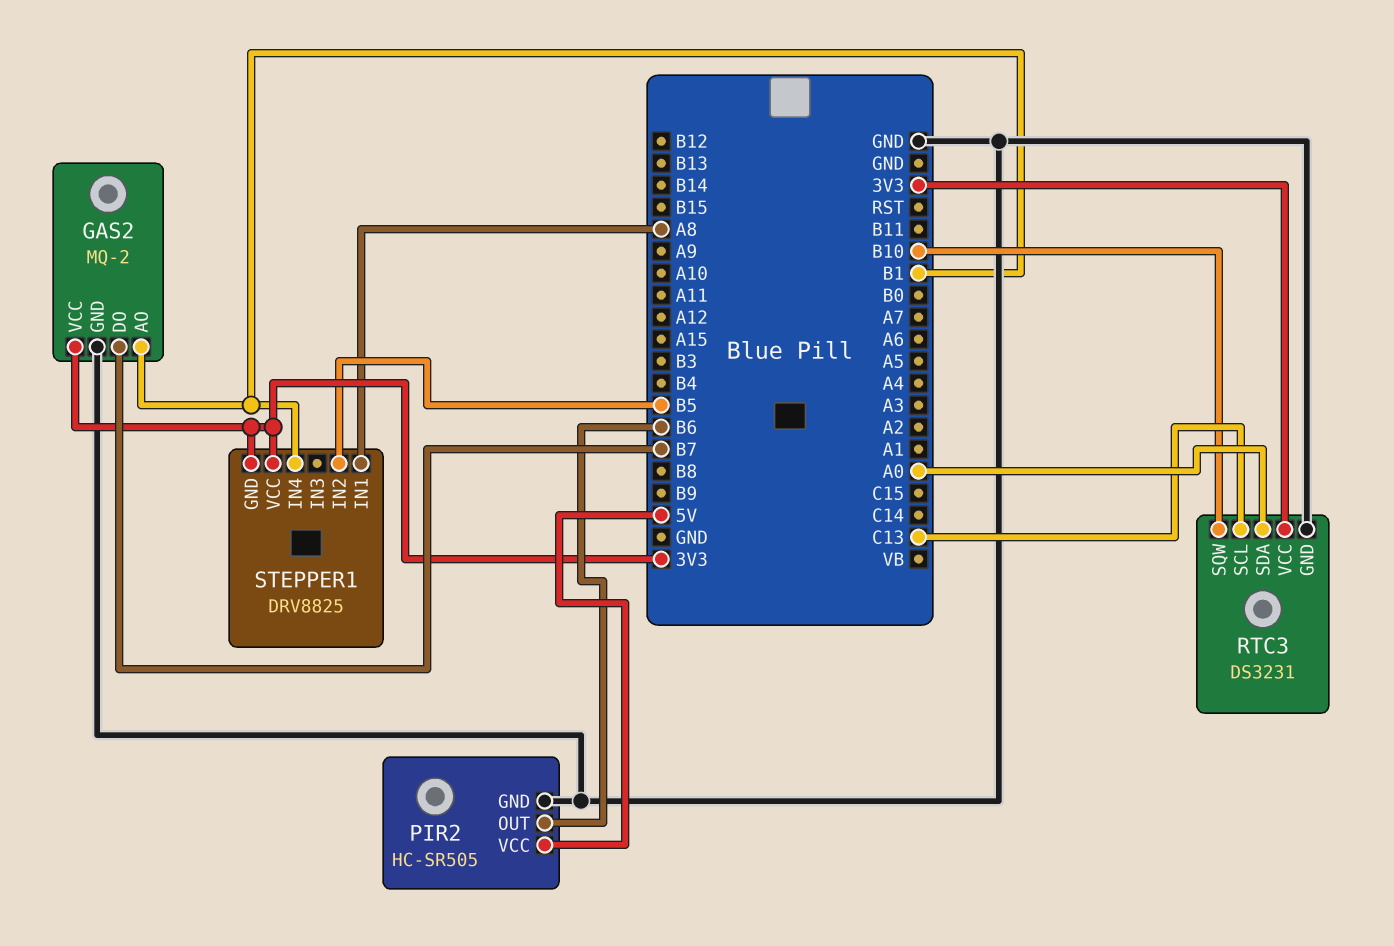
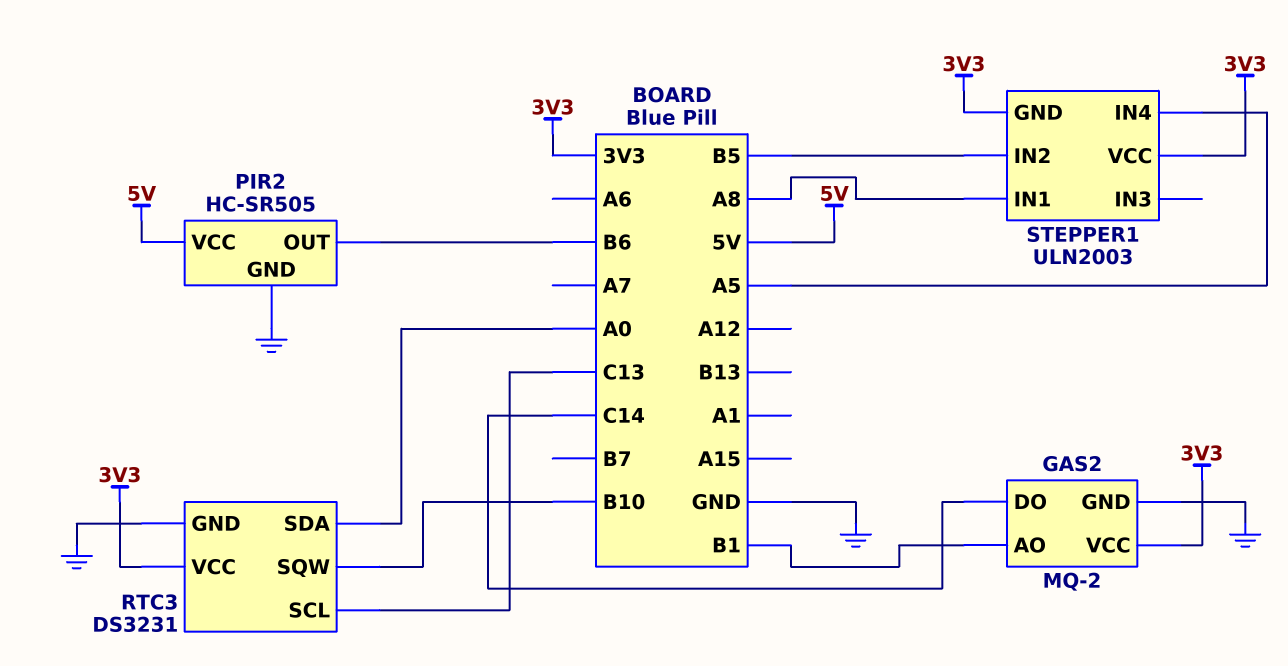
GAS2 pin DO: B7 -> C14
STEPPER1: DRV8825 -> ULN2003
STEPPER1 pin IN4: B1 -> A5

